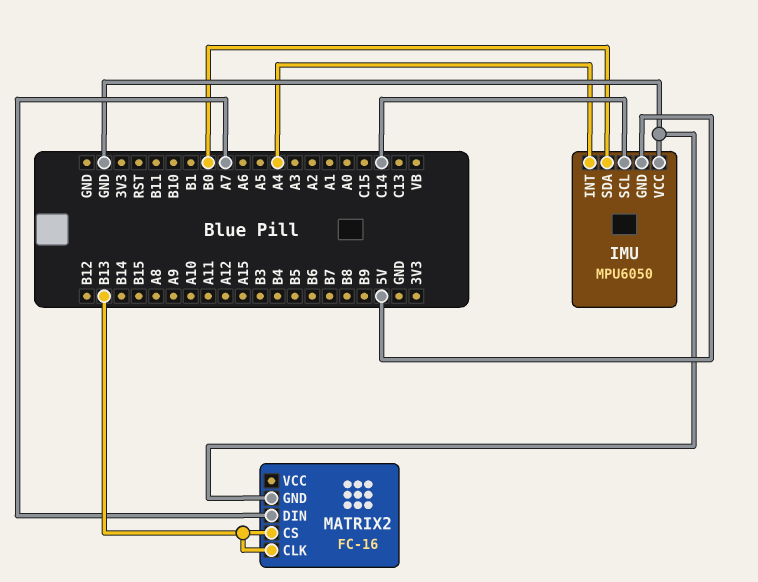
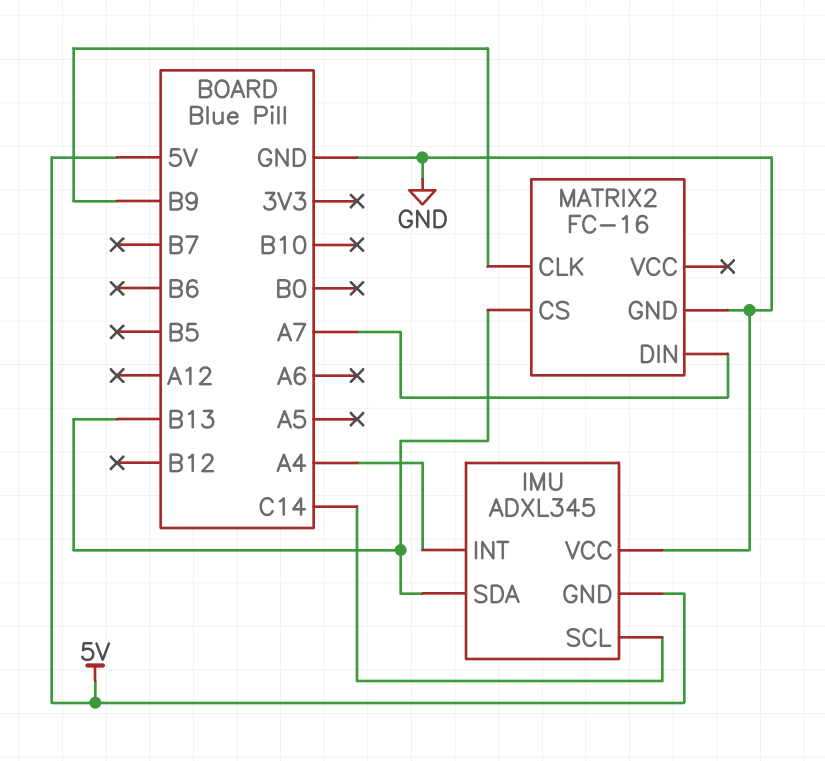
IMU: MPU6050 -> ADXL345
IMU pin SDA: B0 -> B13
MATRIX2 pin CLK: B13 -> B9

